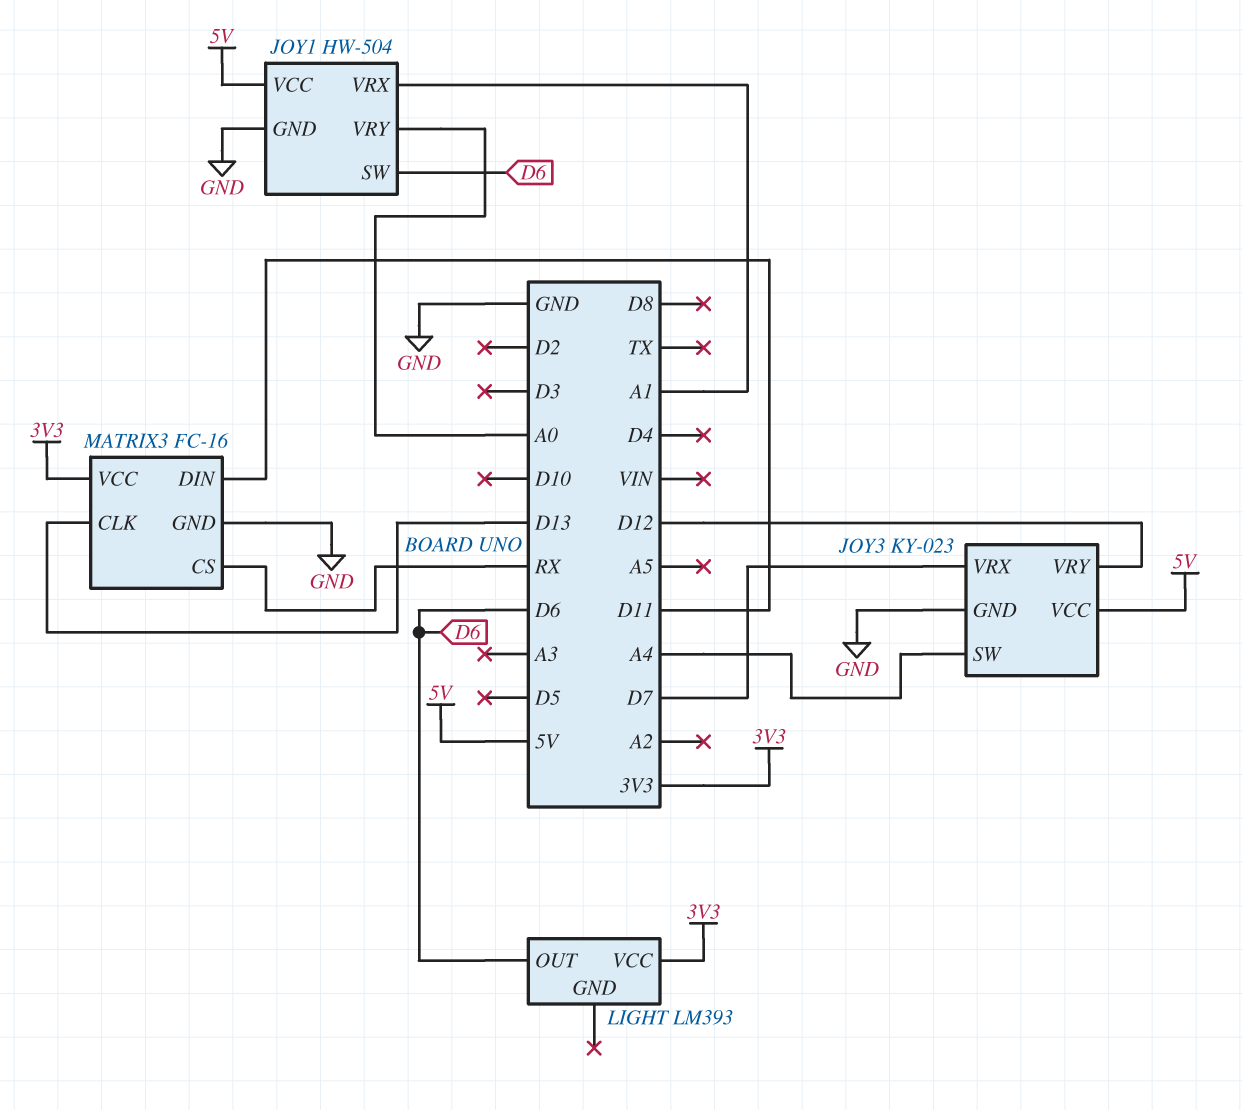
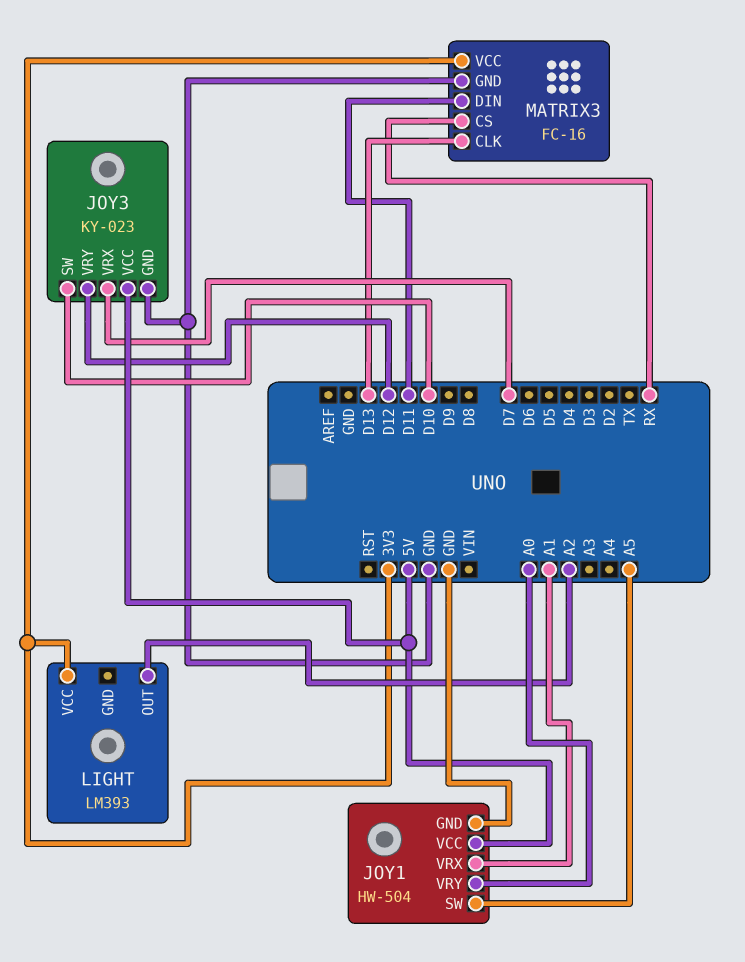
JOY1 pin SW: D6 -> A5
JOY3 pin SW: A4 -> D10
LIGHT pin OUT: D6 -> A2

